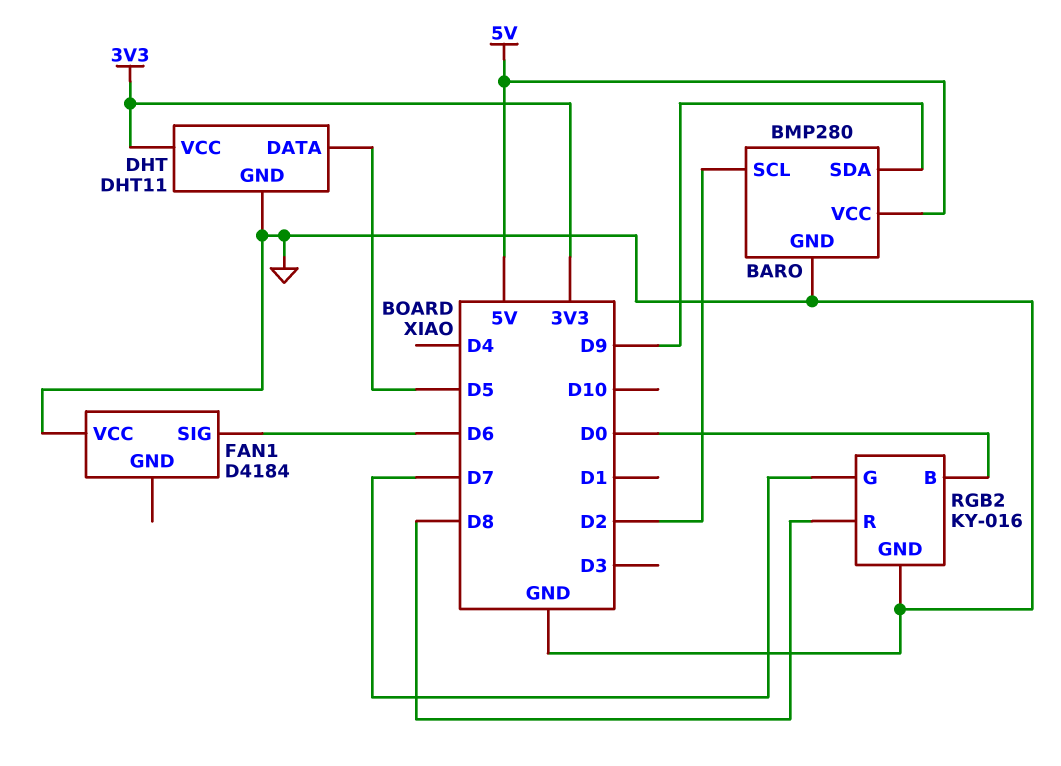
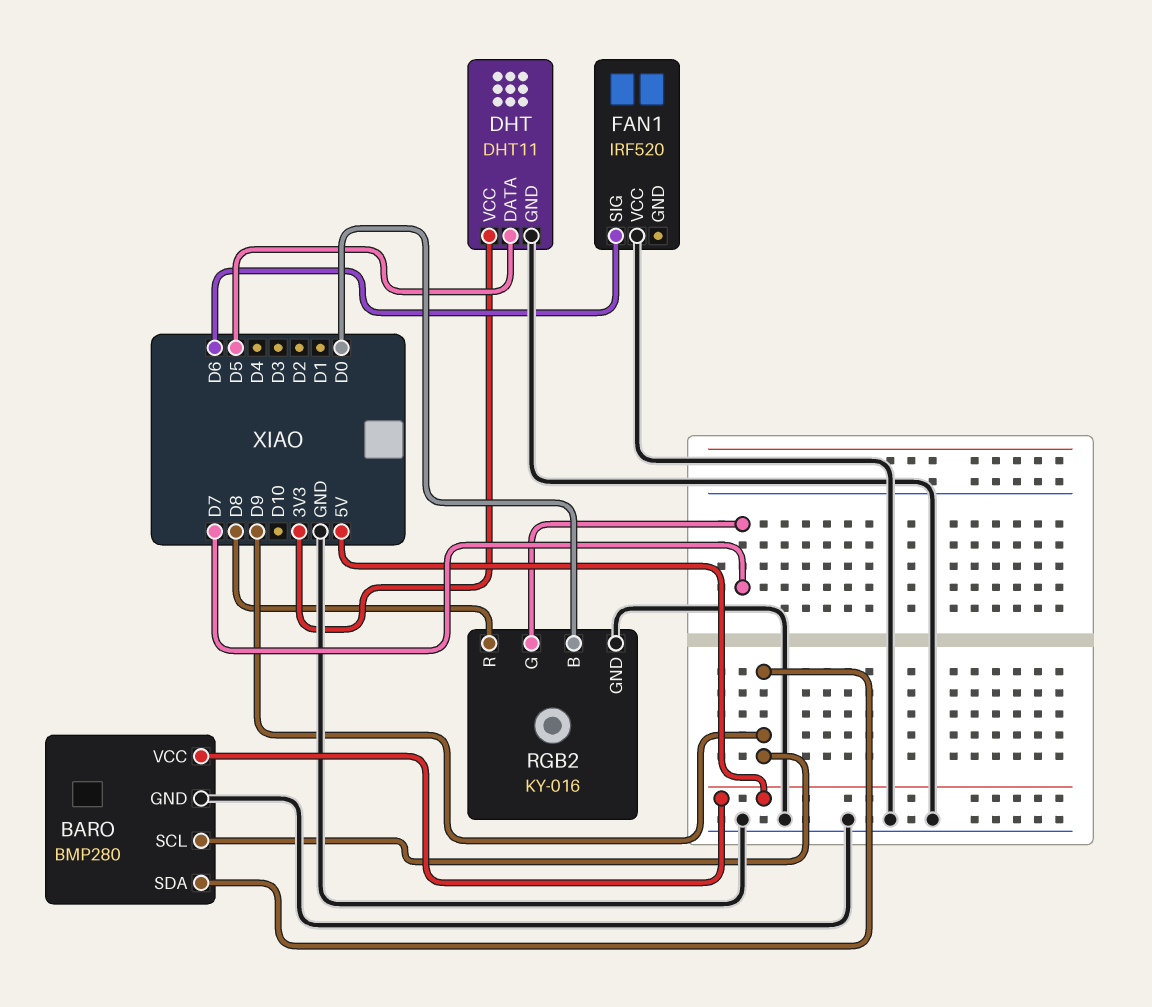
BARO pin SCL: D2 -> D9
FAN1: D4184 -> IRF520

